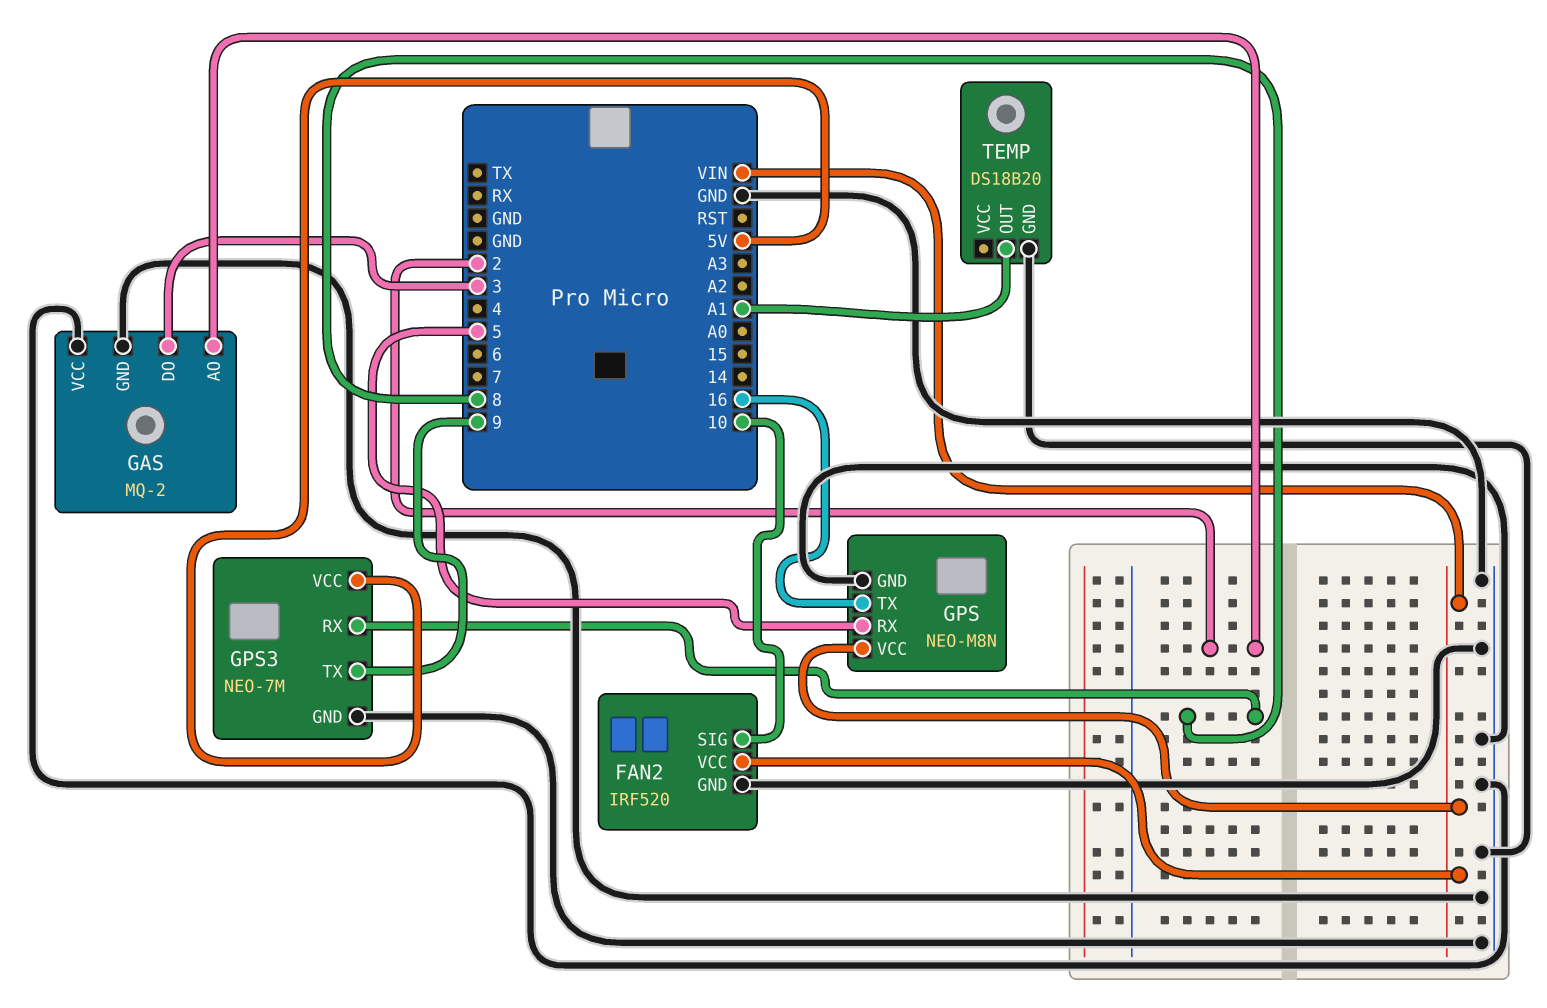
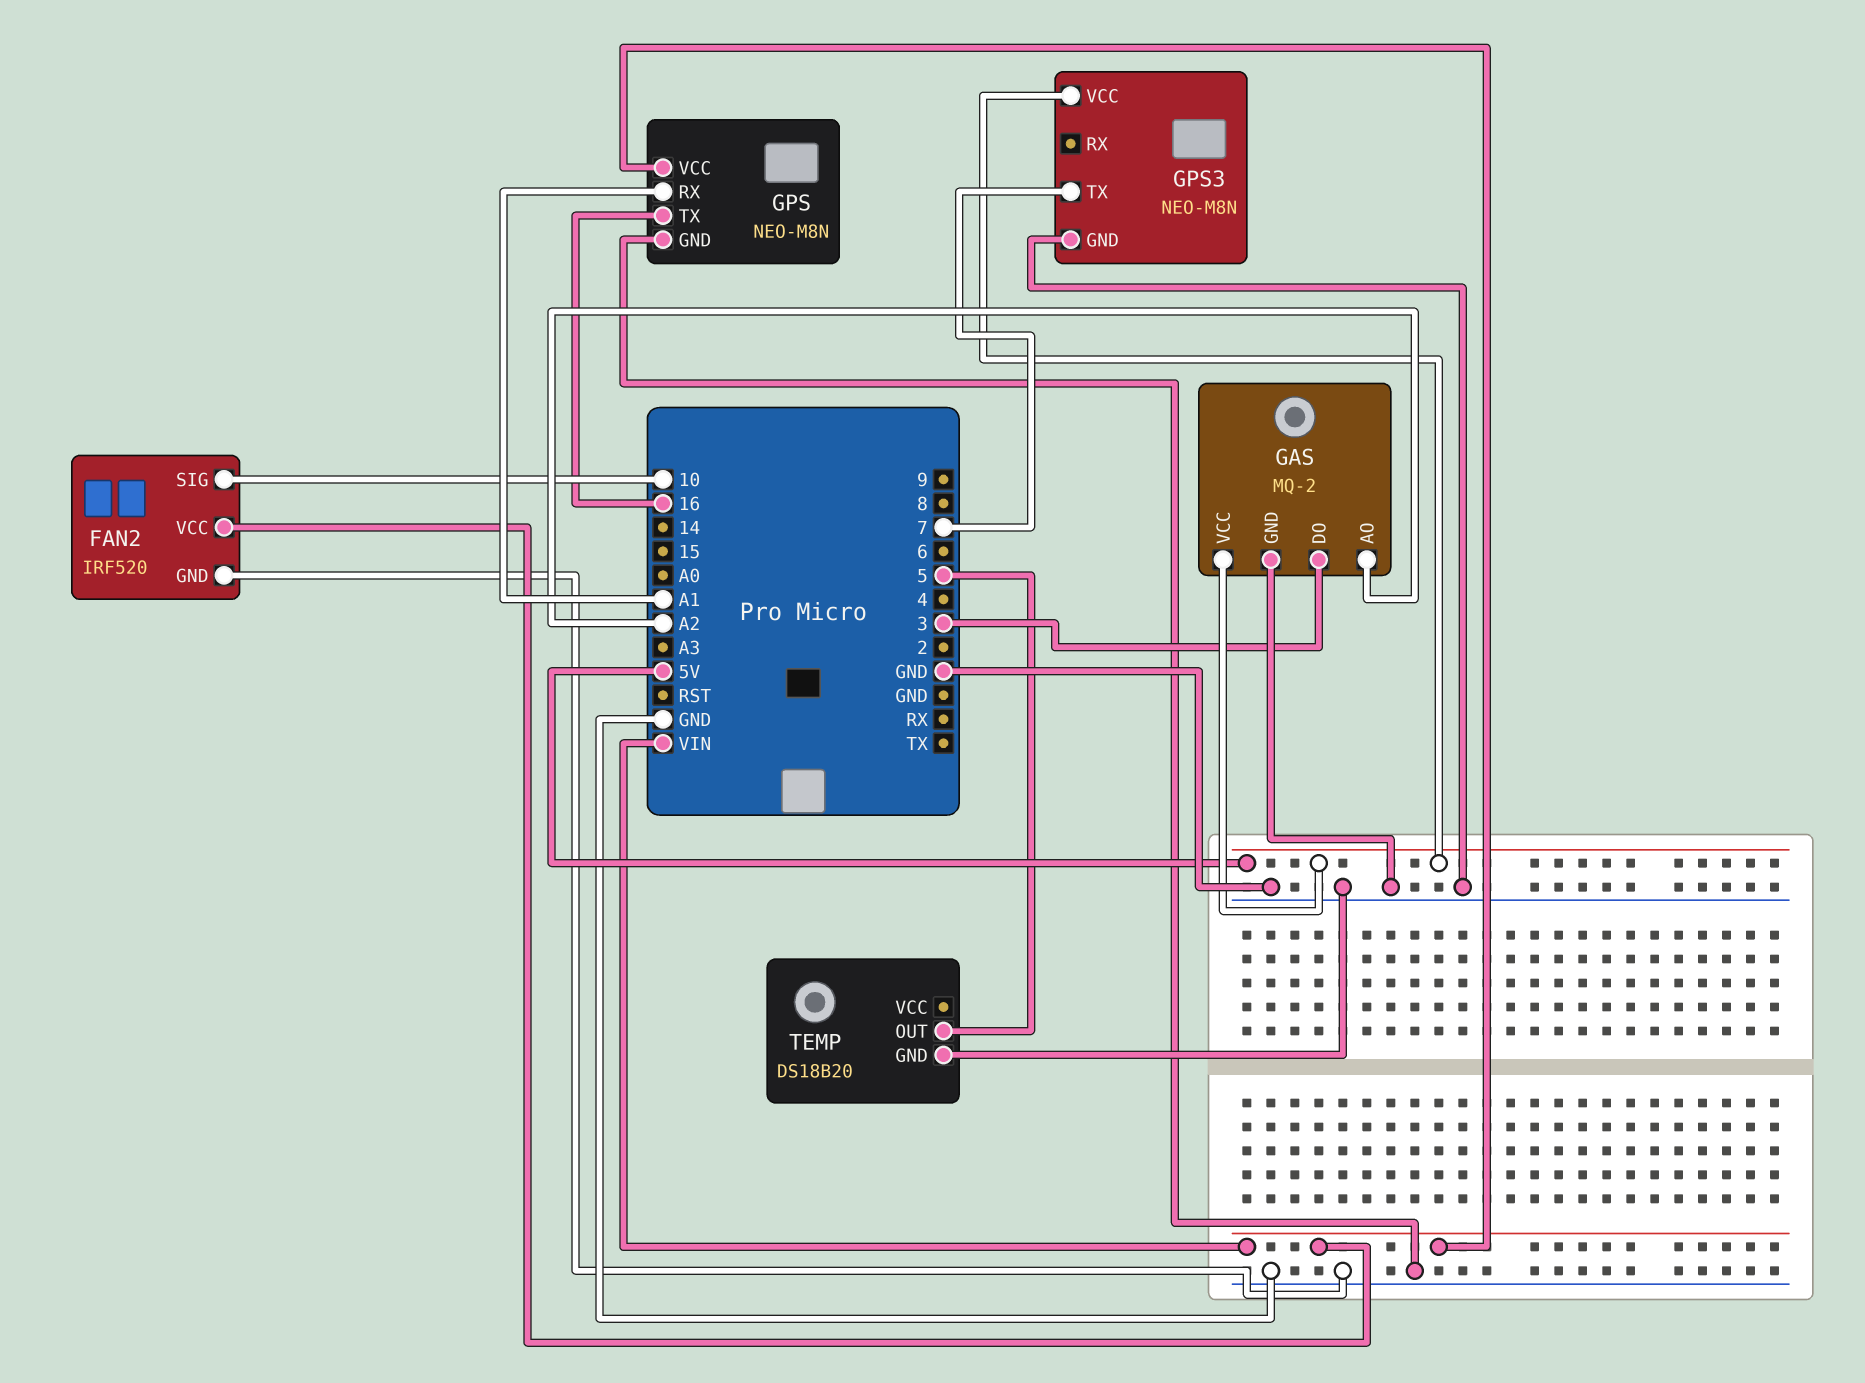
GAS pin AO: 2 -> A2
GAS pin VCC: GND -> 5V
GPS pin RX: 5 -> A1
GPS3: NEO-7M -> NEO-M8N
GPS3 pin RX: 8 -> none
GPS3 pin TX: 9 -> 7
TEMP pin OUT: A1 -> 5

